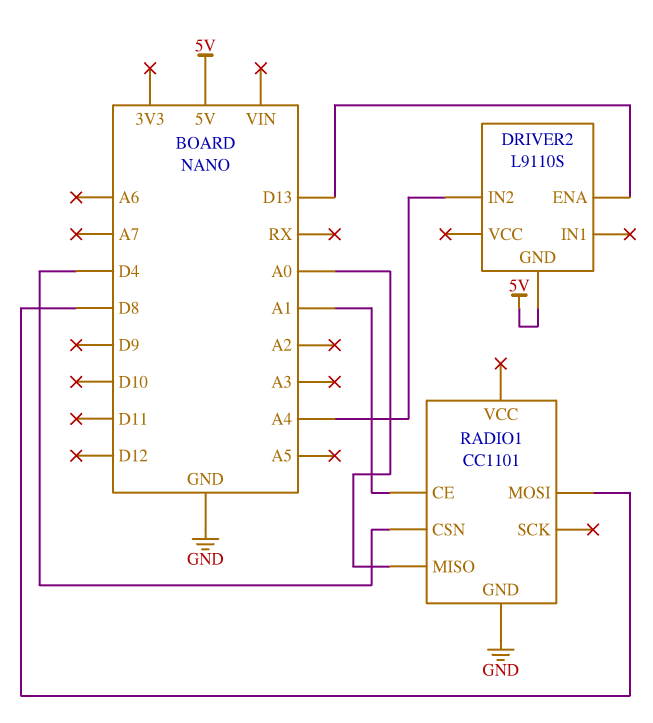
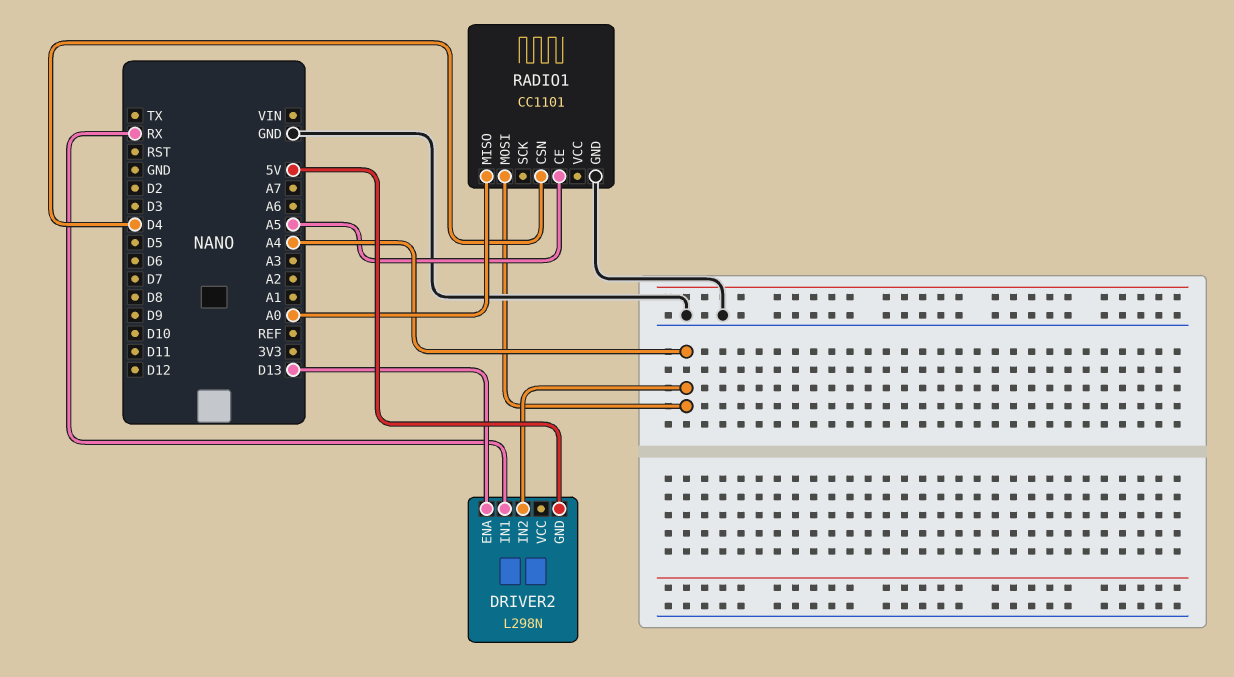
DRIVER2: L9110S -> L298N
DRIVER2 pin IN1: none -> RX
RADIO1 pin CE: A1 -> A5
RADIO1 pin MOSI: D8 -> A4

